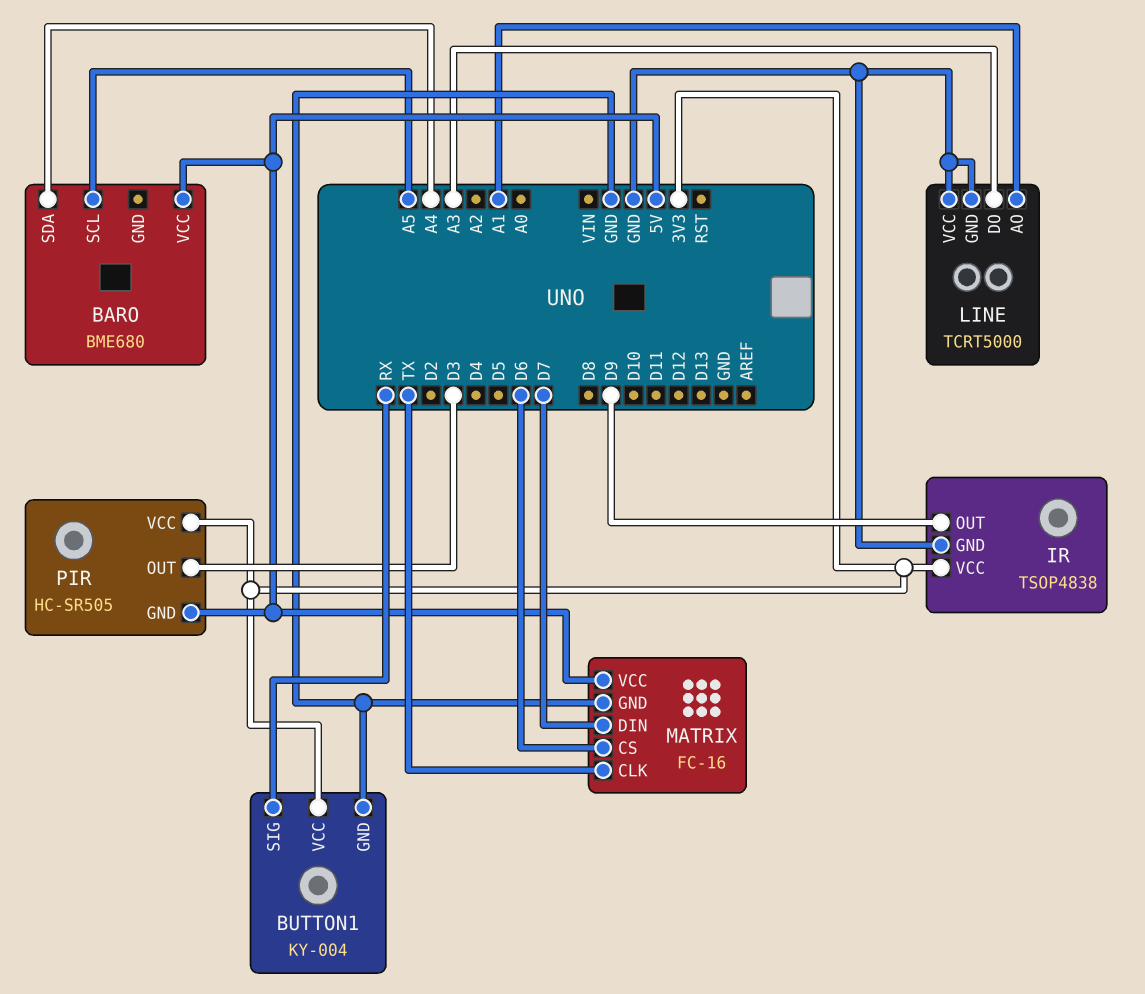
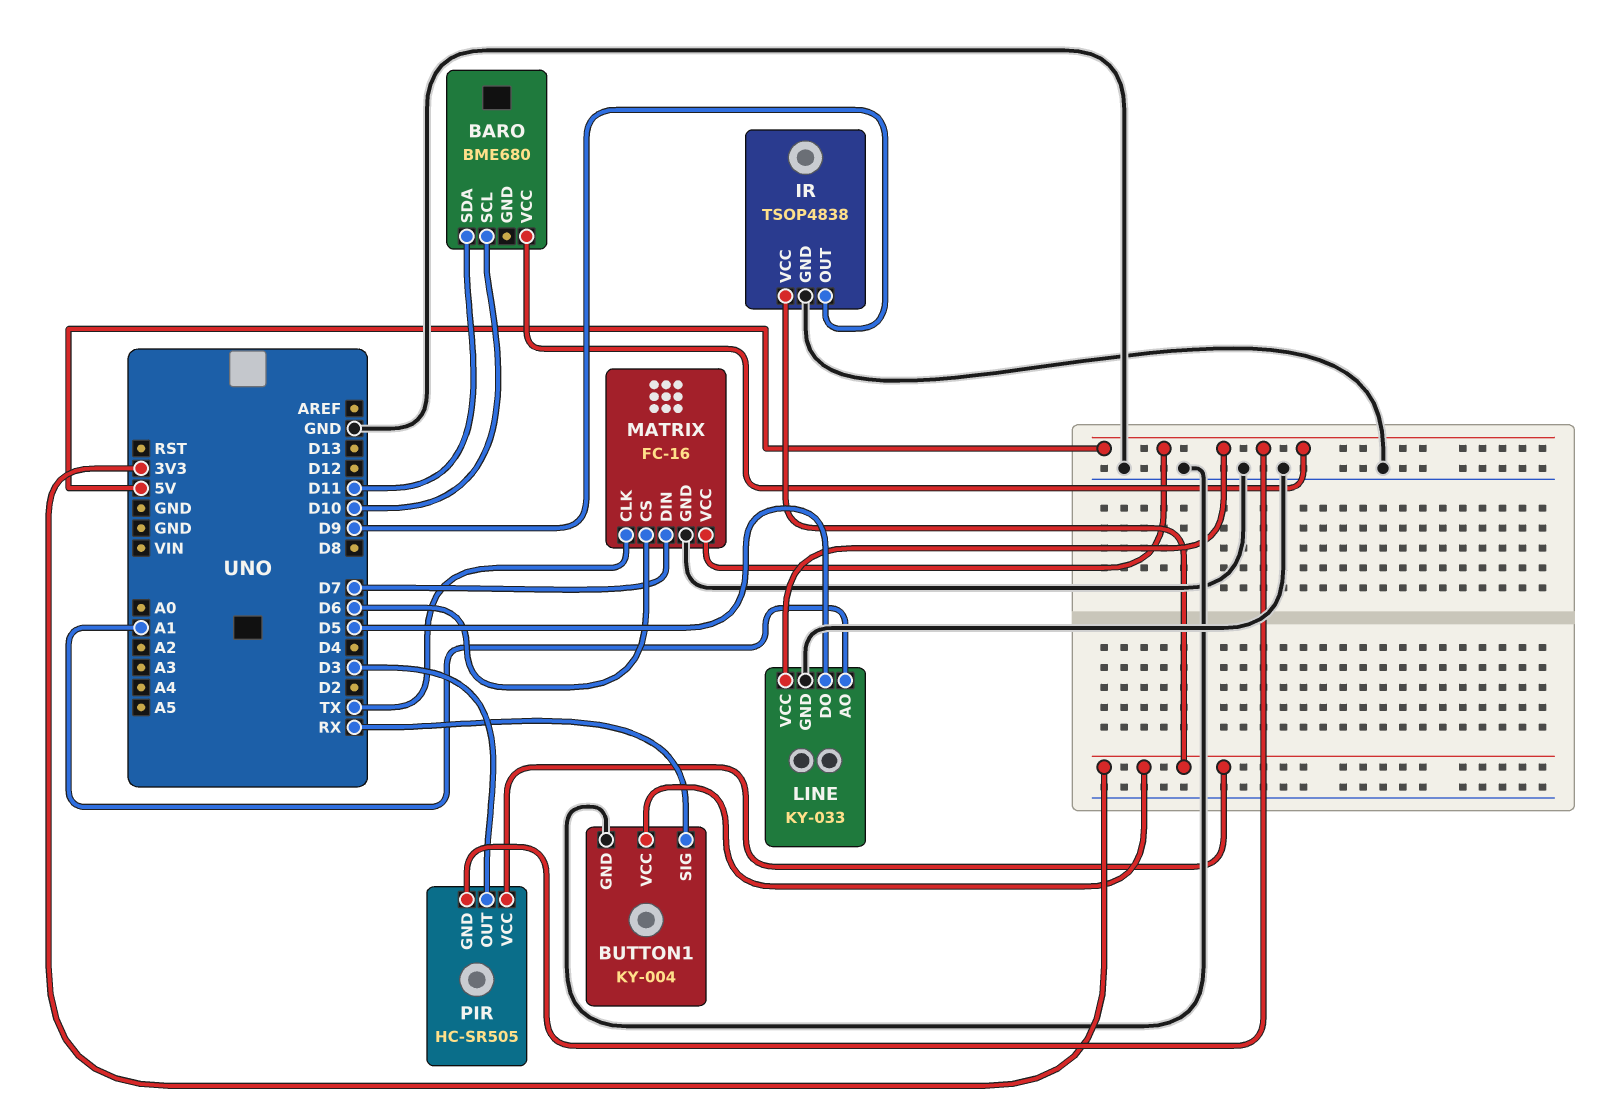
BARO pin SCL: A5 -> D10
BARO pin SDA: A4 -> D11
LINE: TCRT5000 -> KY-033
LINE pin DO: A3 -> D5
LINE pin VCC: GND -> 5V

